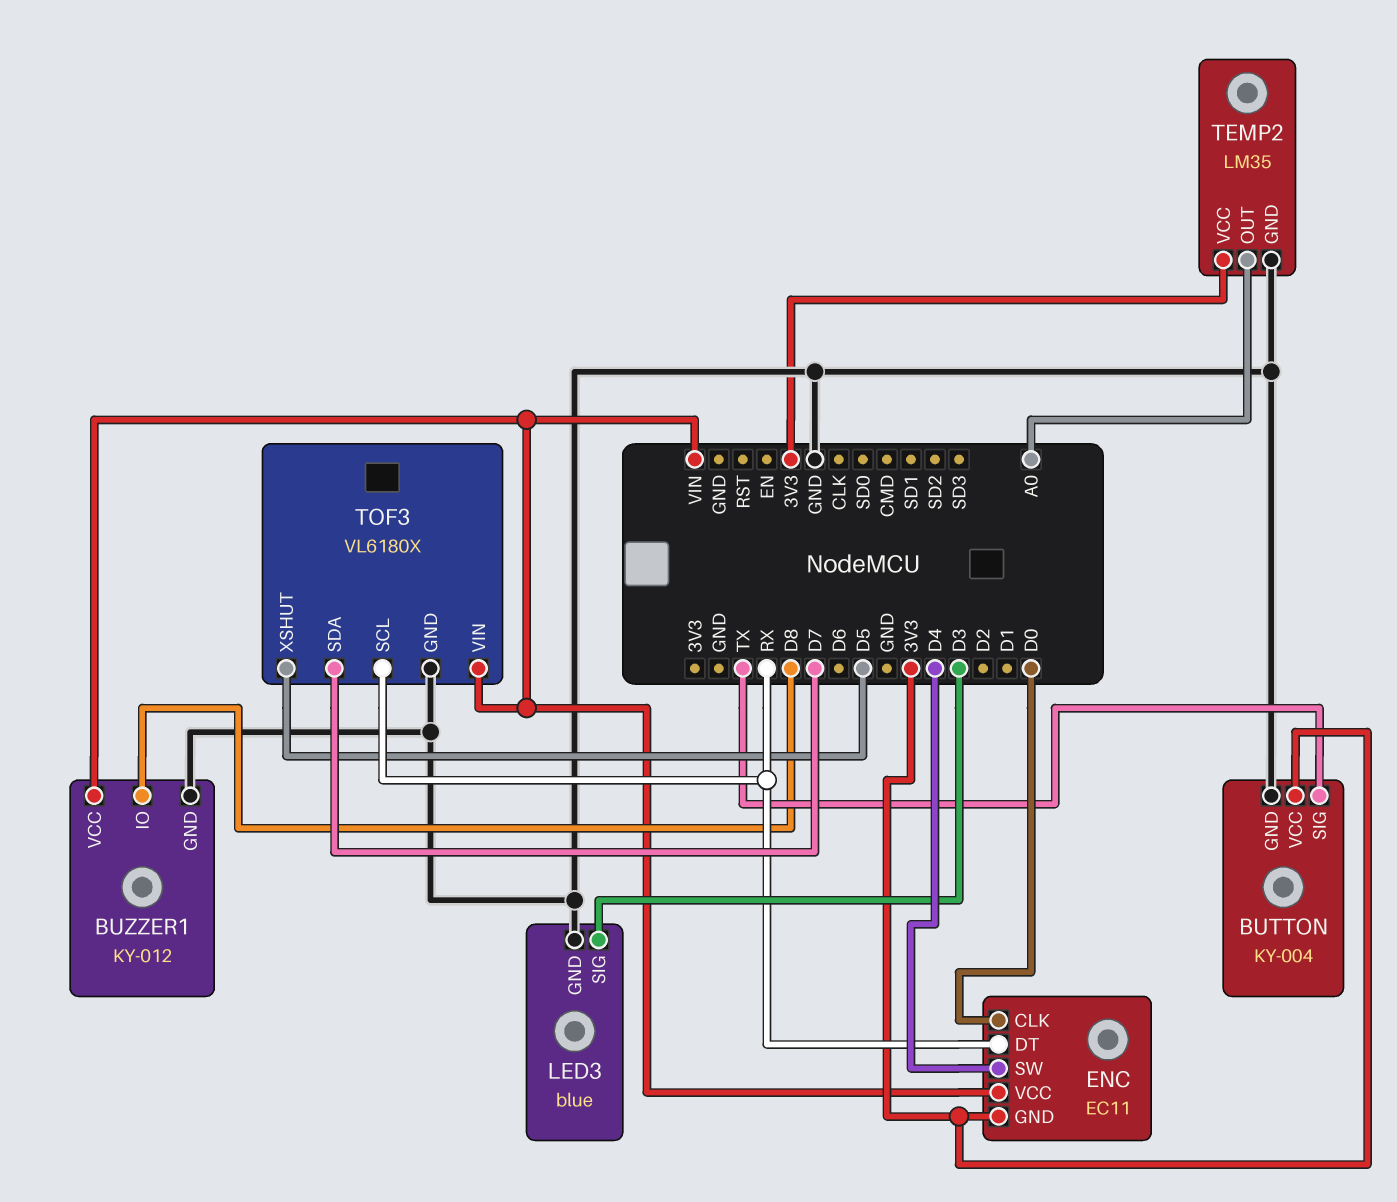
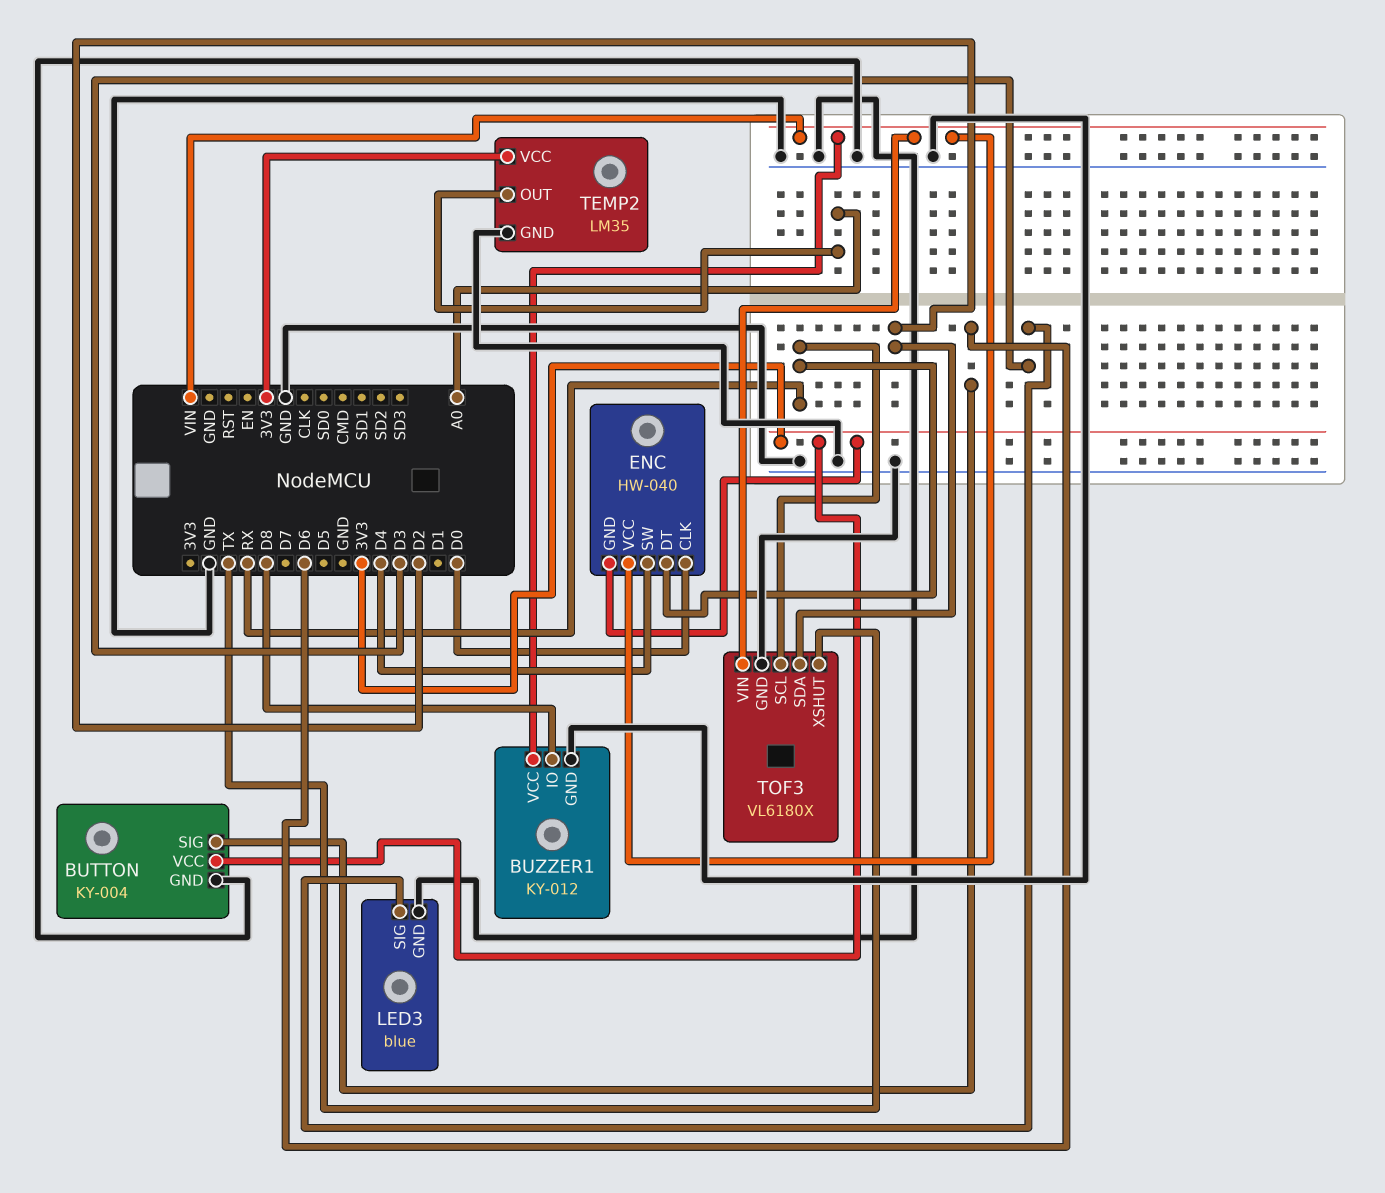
BUTTON pin SIG: TX -> D6
ENC: EC11 -> HW-040
TOF3 pin SDA: D7 -> D2
TOF3 pin XSHUT: D5 -> TX

